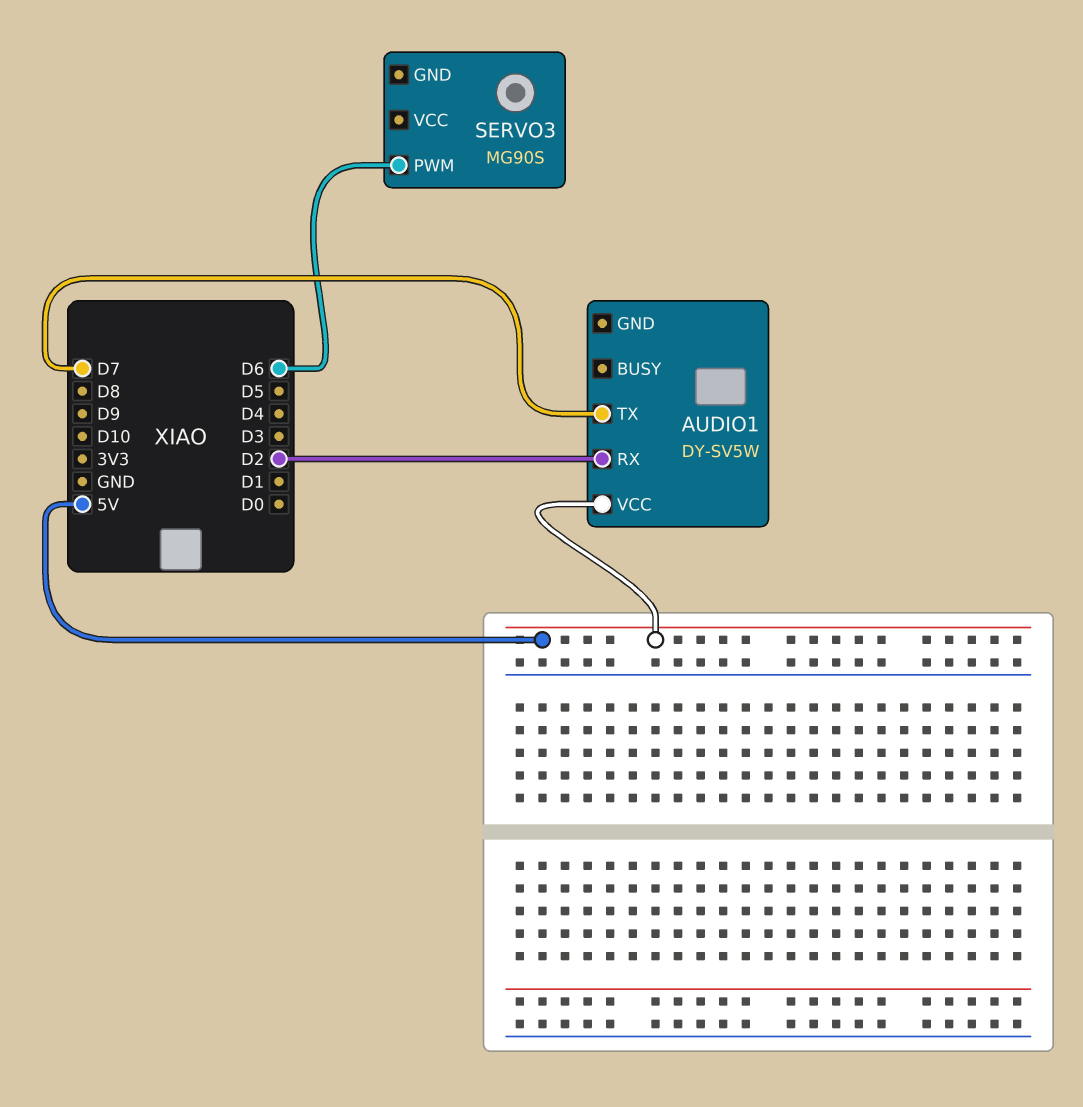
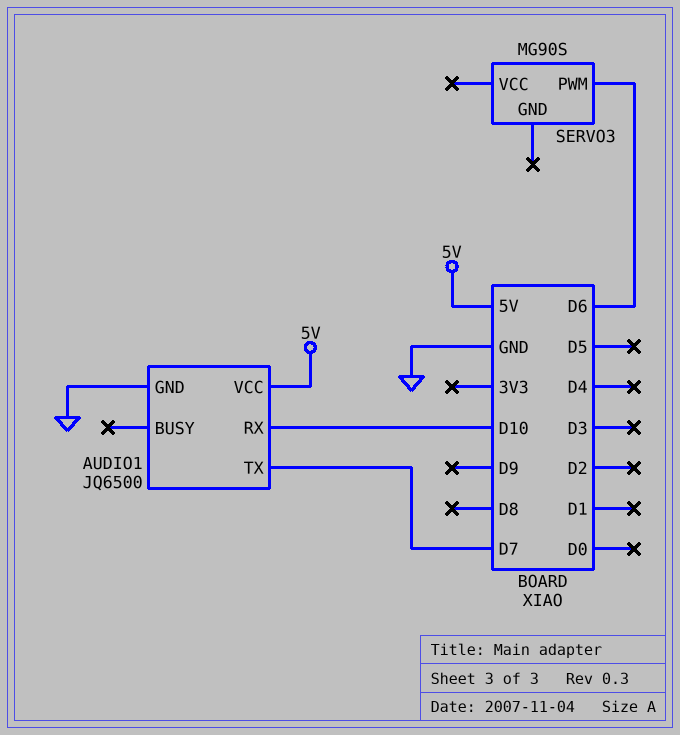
AUDIO1: DY-SV5W -> JQ6500
AUDIO1 pin GND: none -> GND
AUDIO1 pin RX: D2 -> D10

